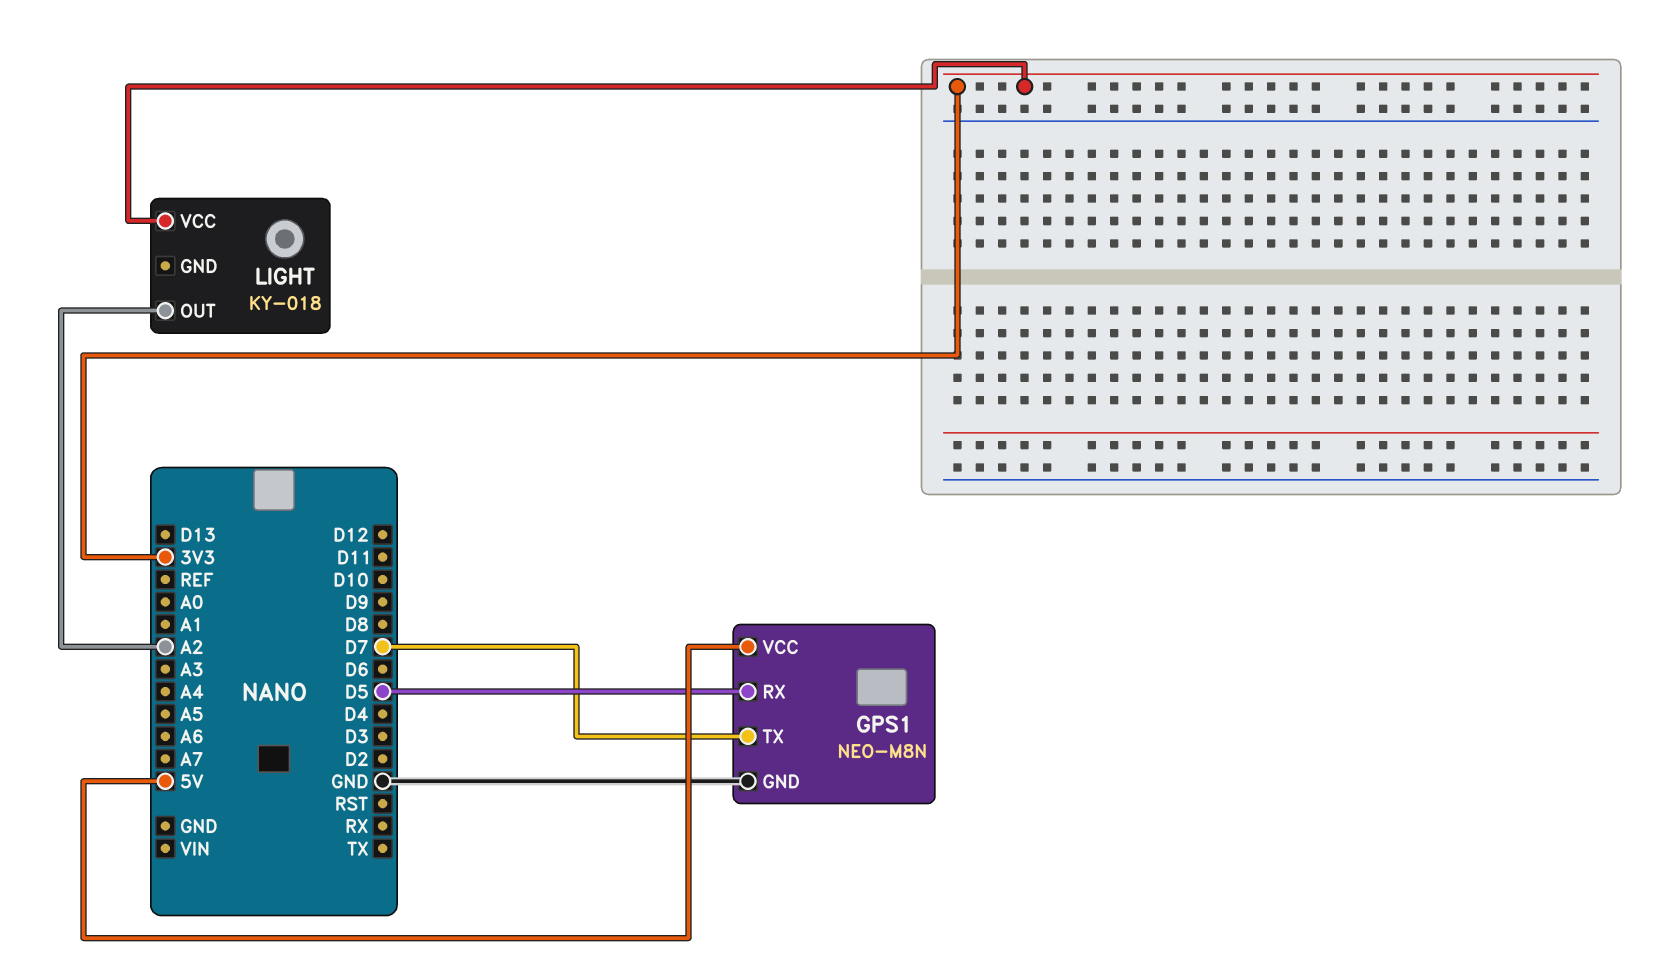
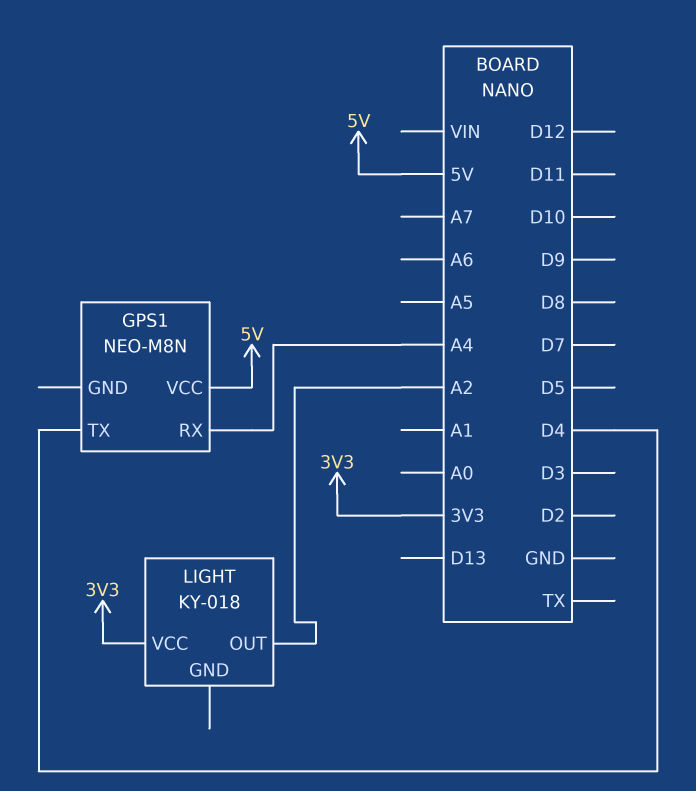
GPS1 pin GND: GND -> none
GPS1 pin RX: D5 -> A4
GPS1 pin TX: D7 -> D4

